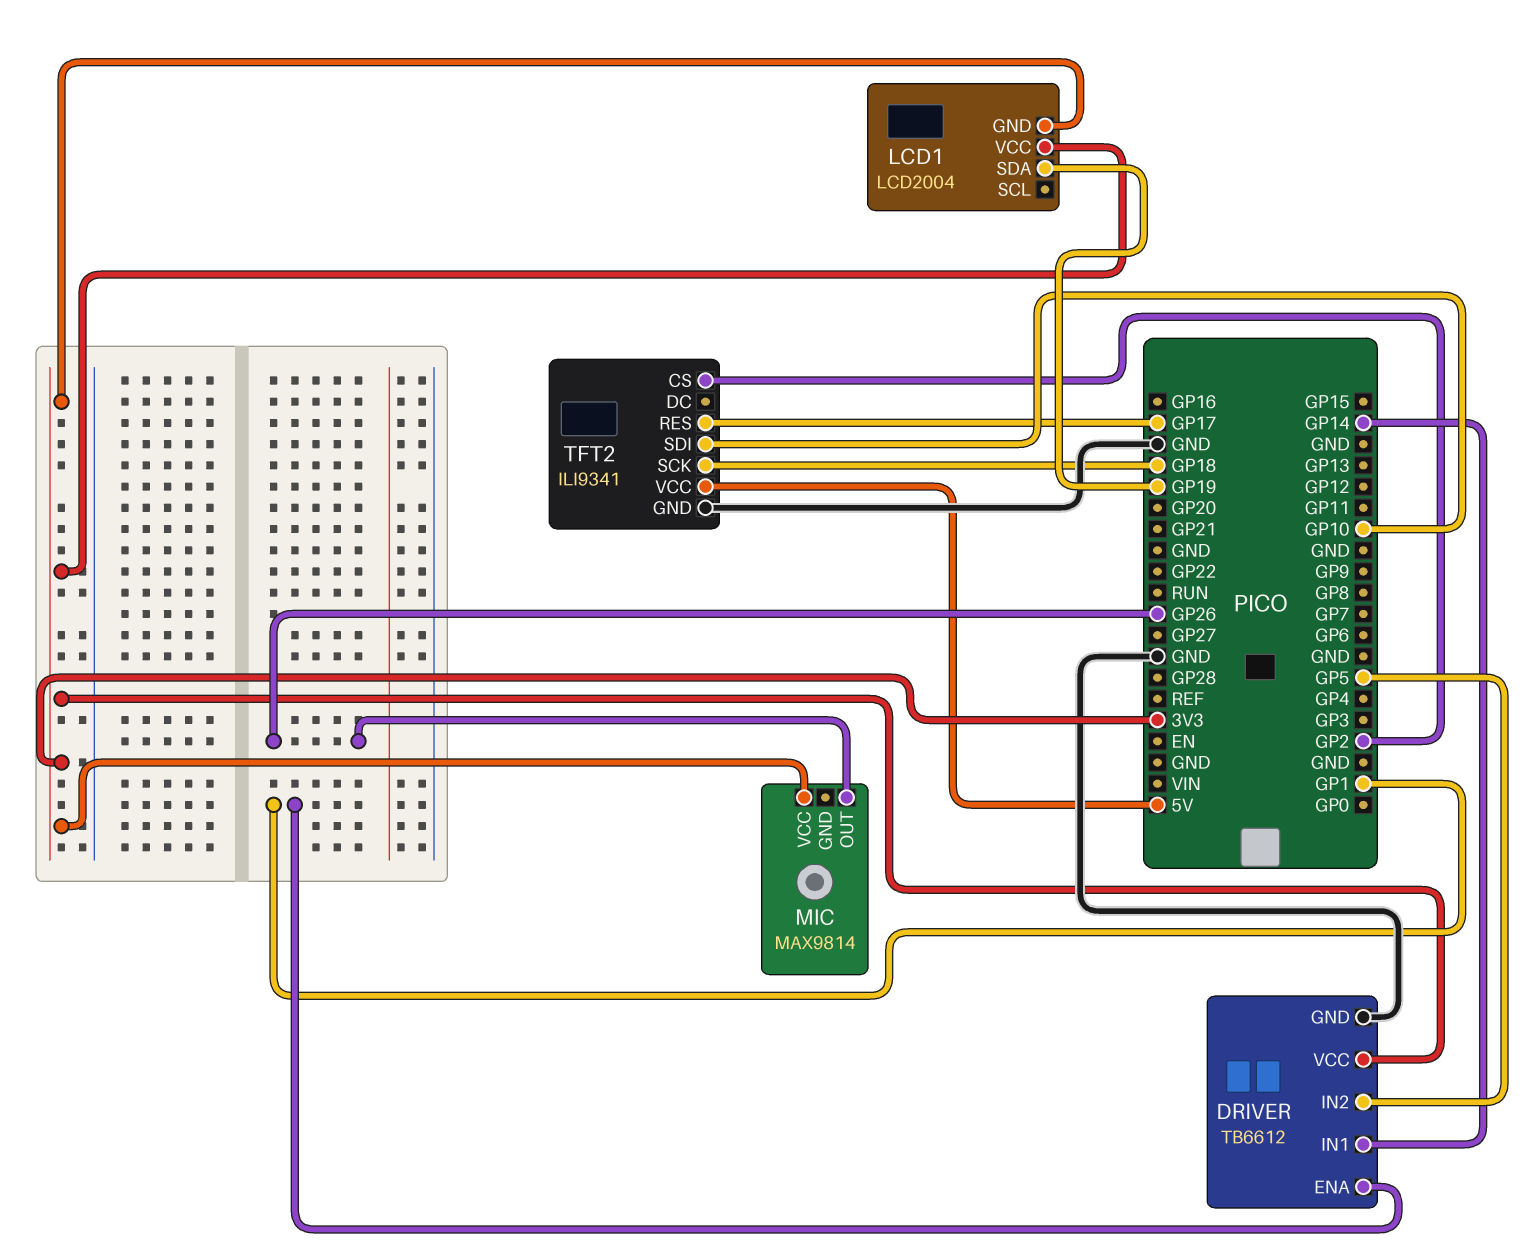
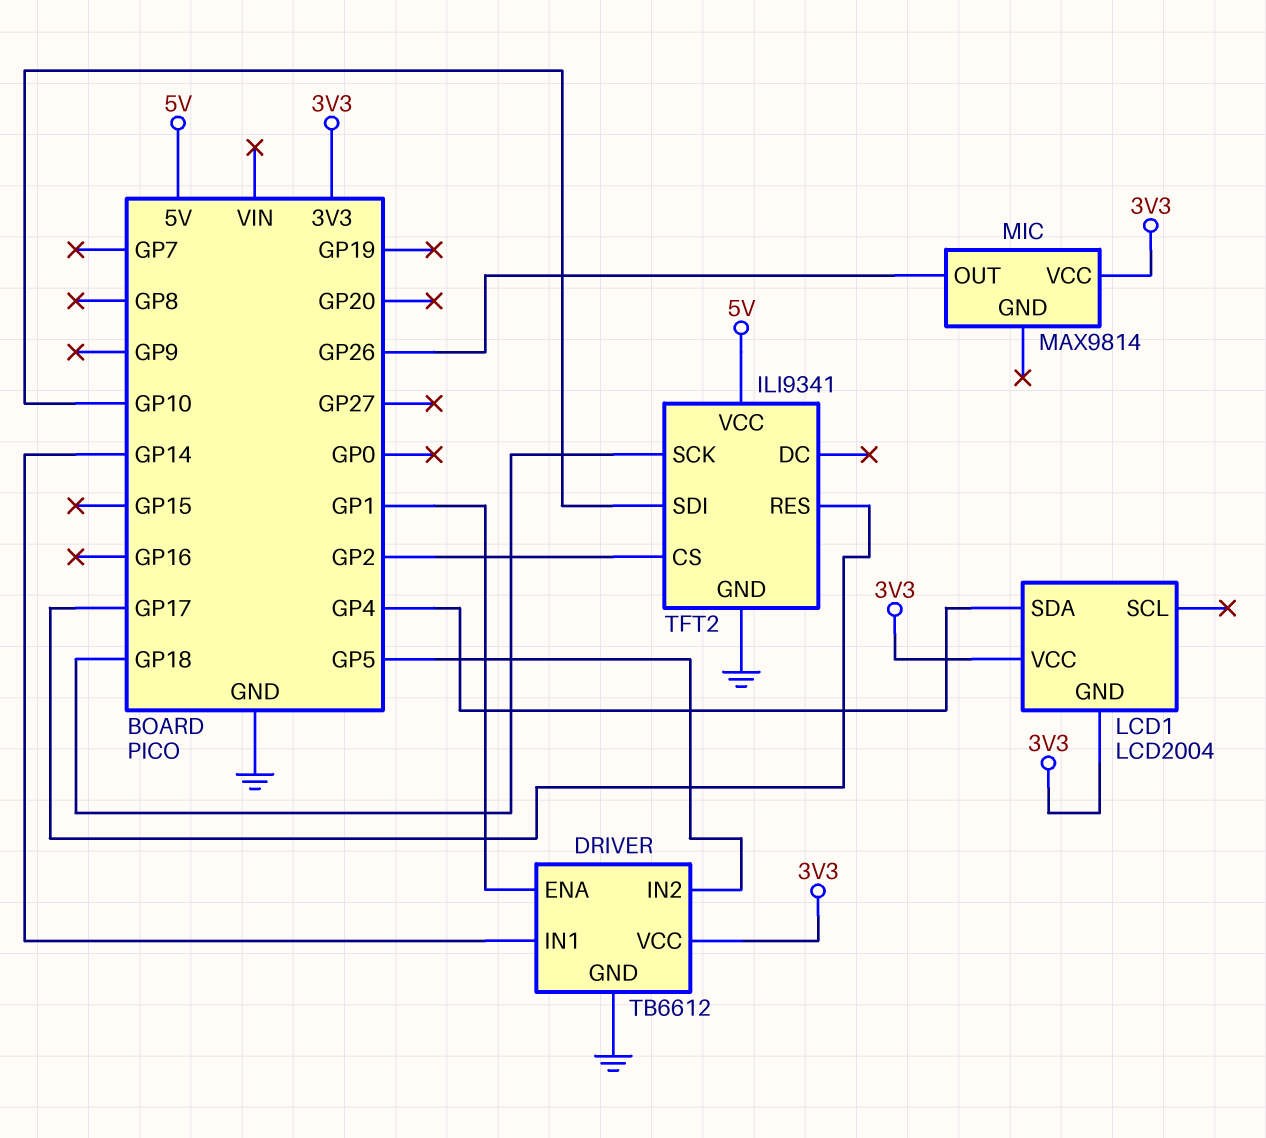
LCD1 pin SDA: GP19 -> GP4

